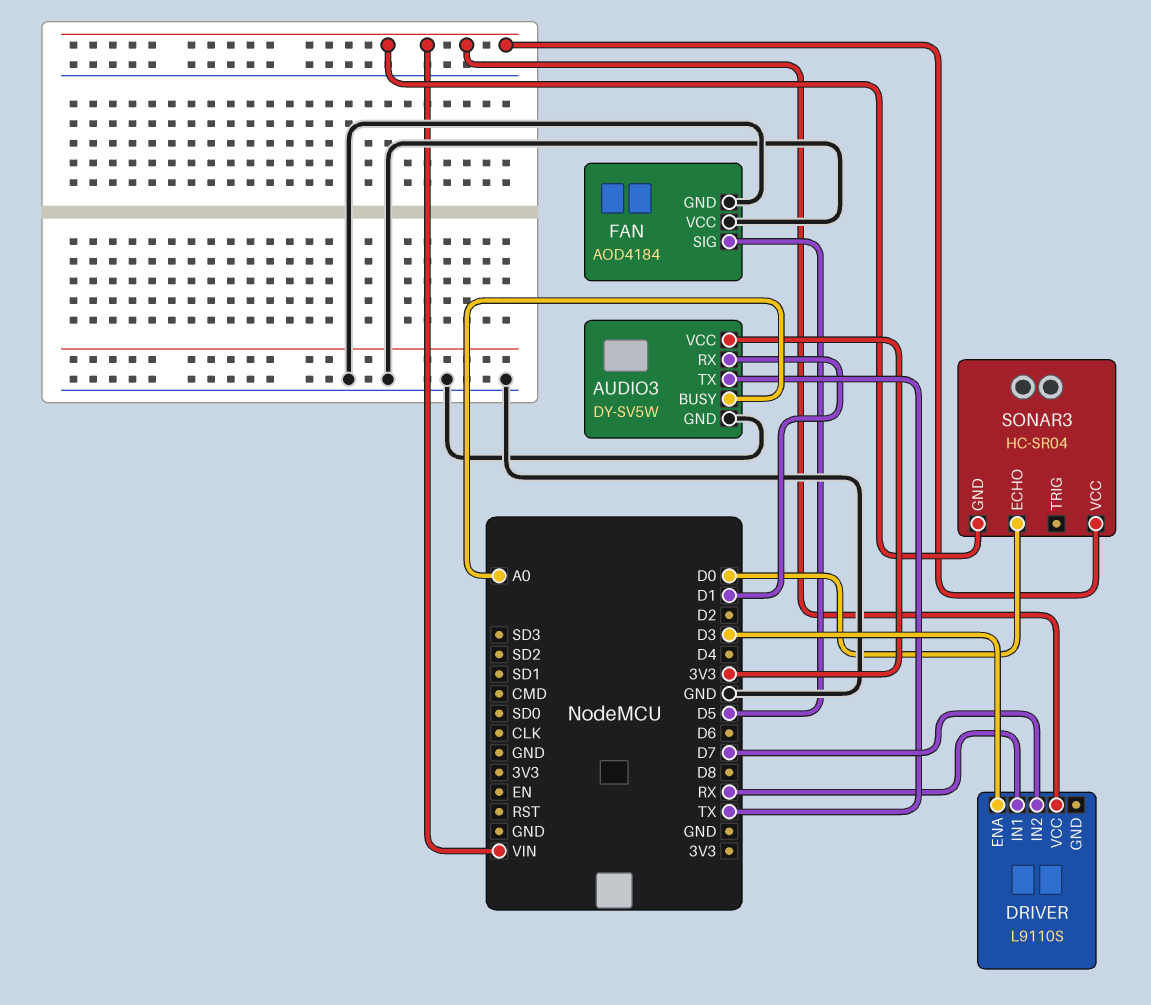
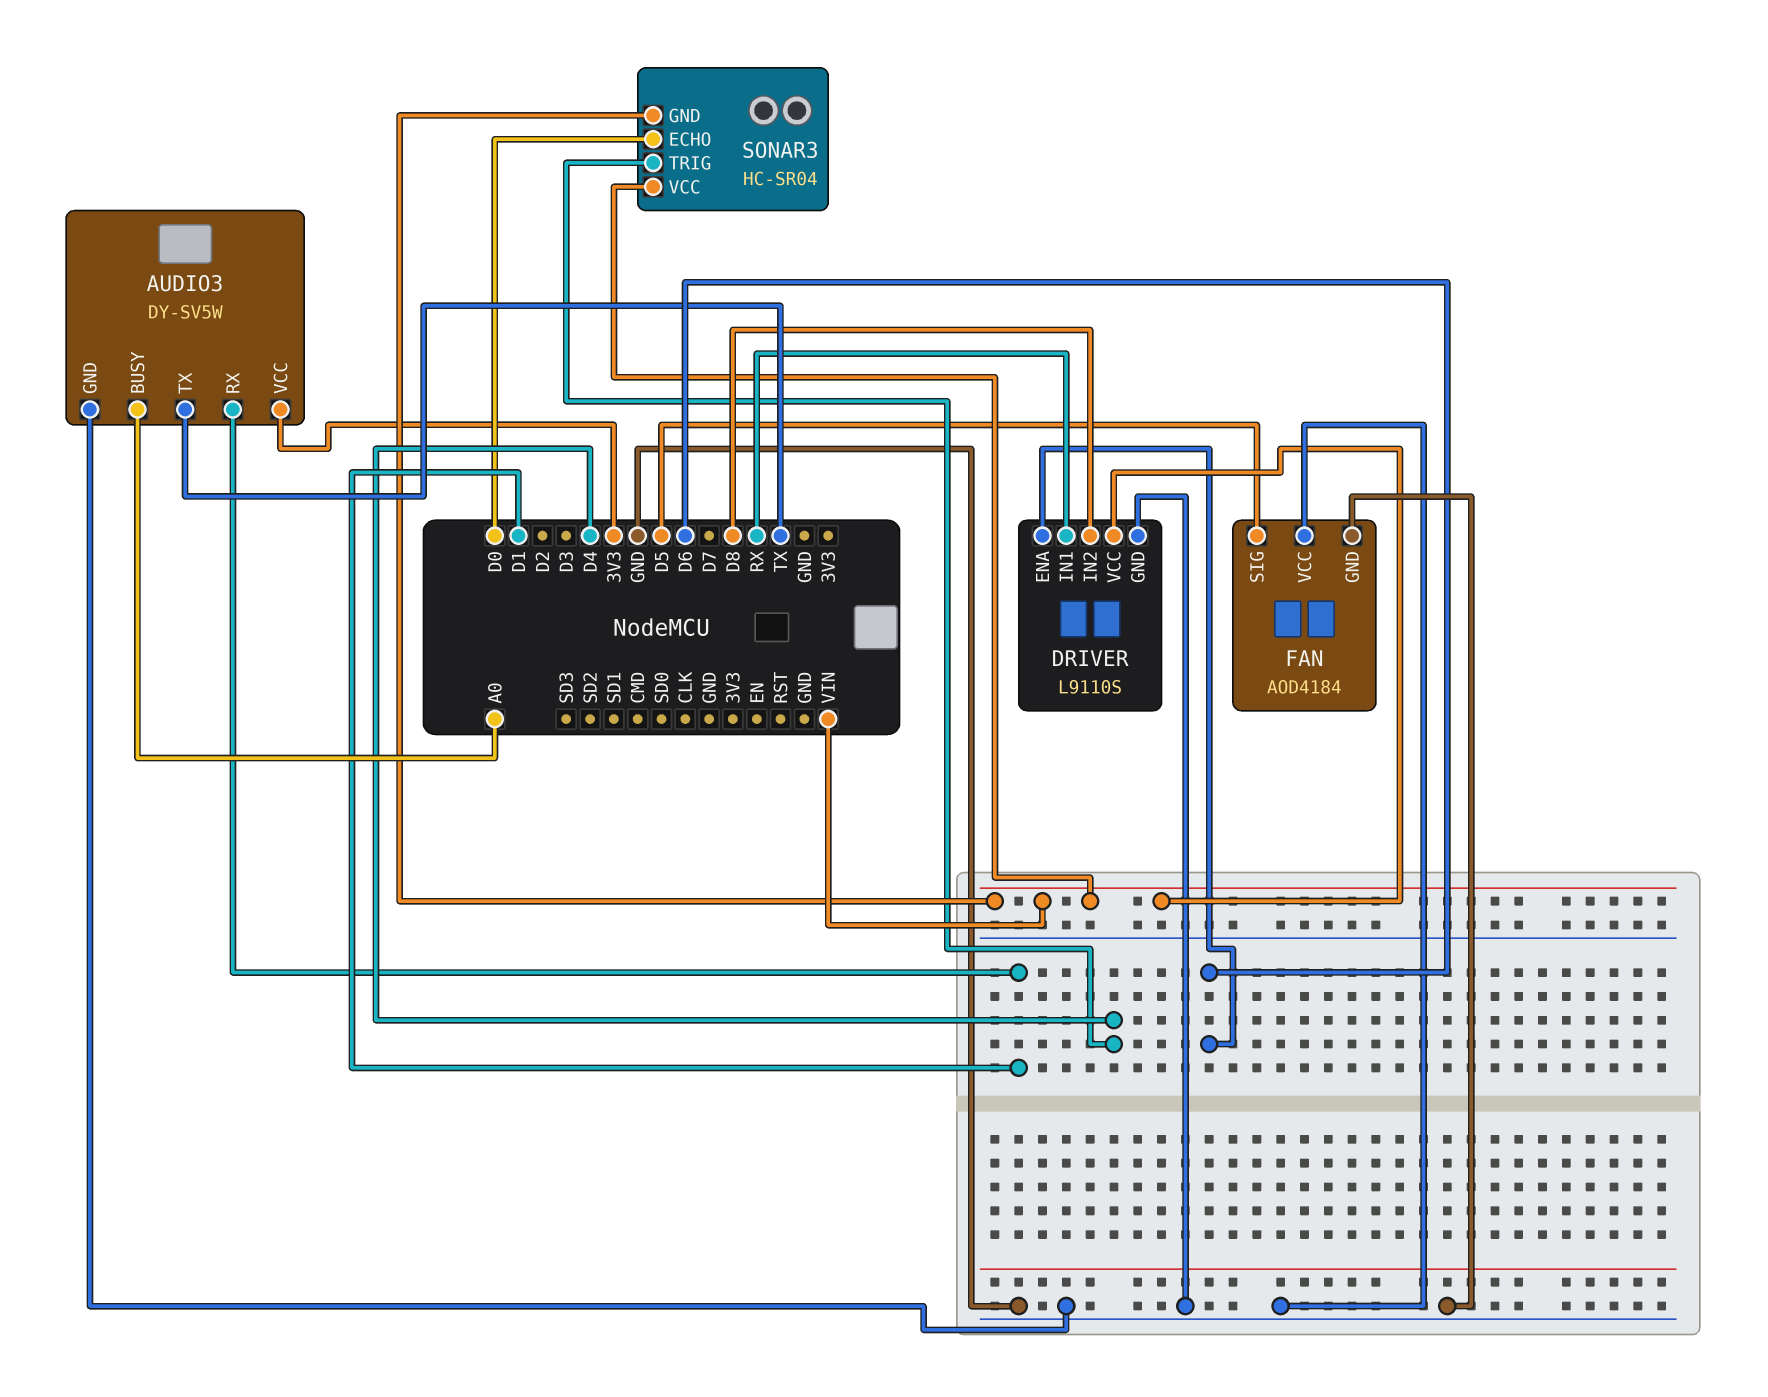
DRIVER pin ENA: D3 -> D6
DRIVER pin GND: none -> GND
DRIVER pin IN2: D7 -> D8
SONAR3 pin TRIG: none -> D4

